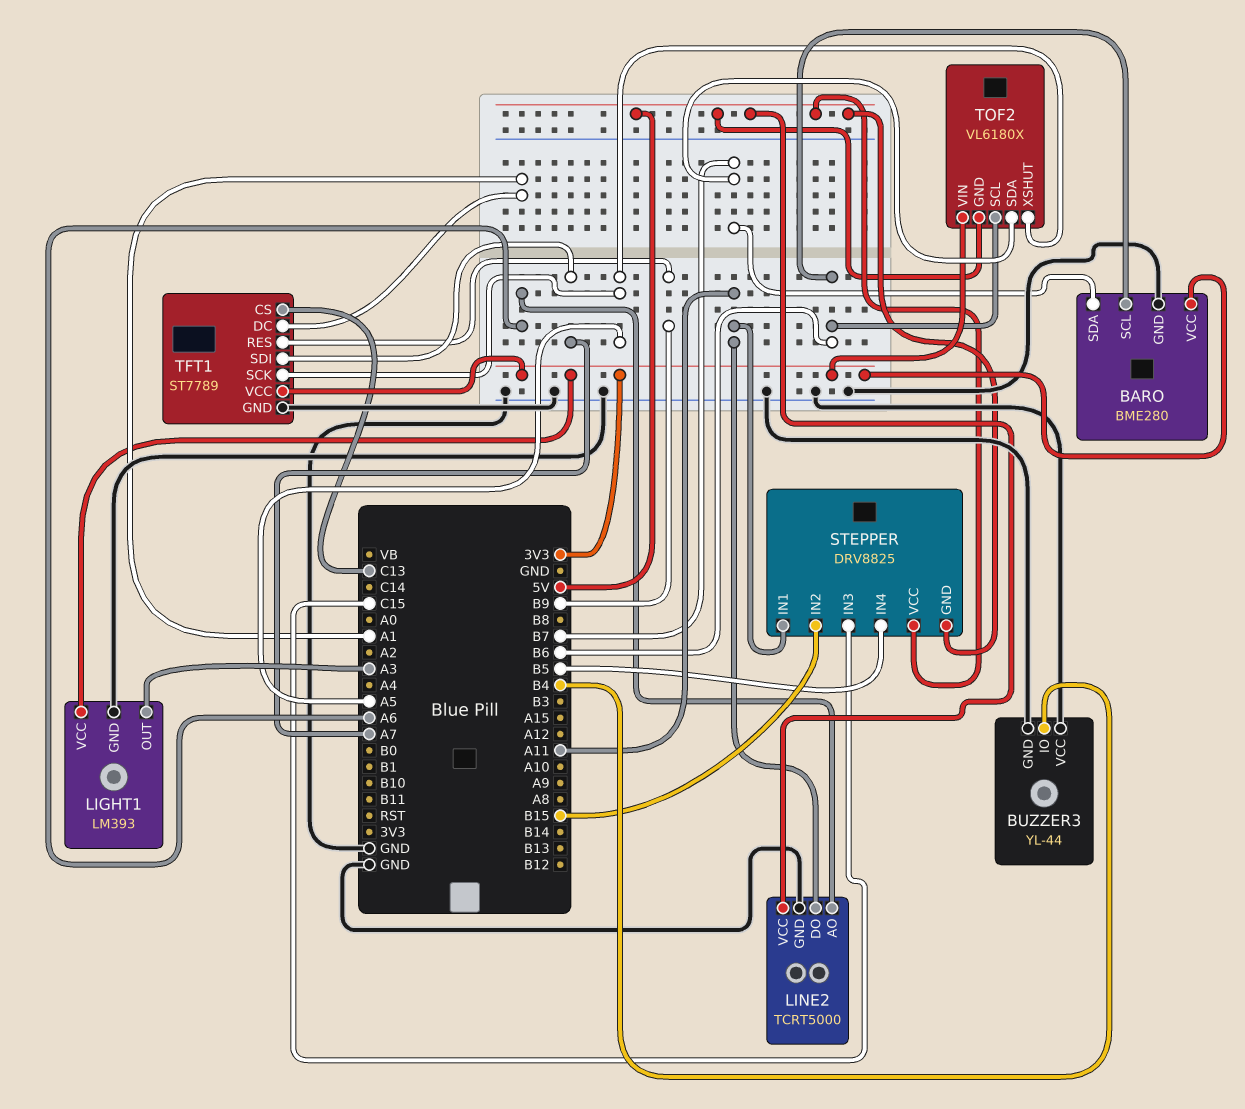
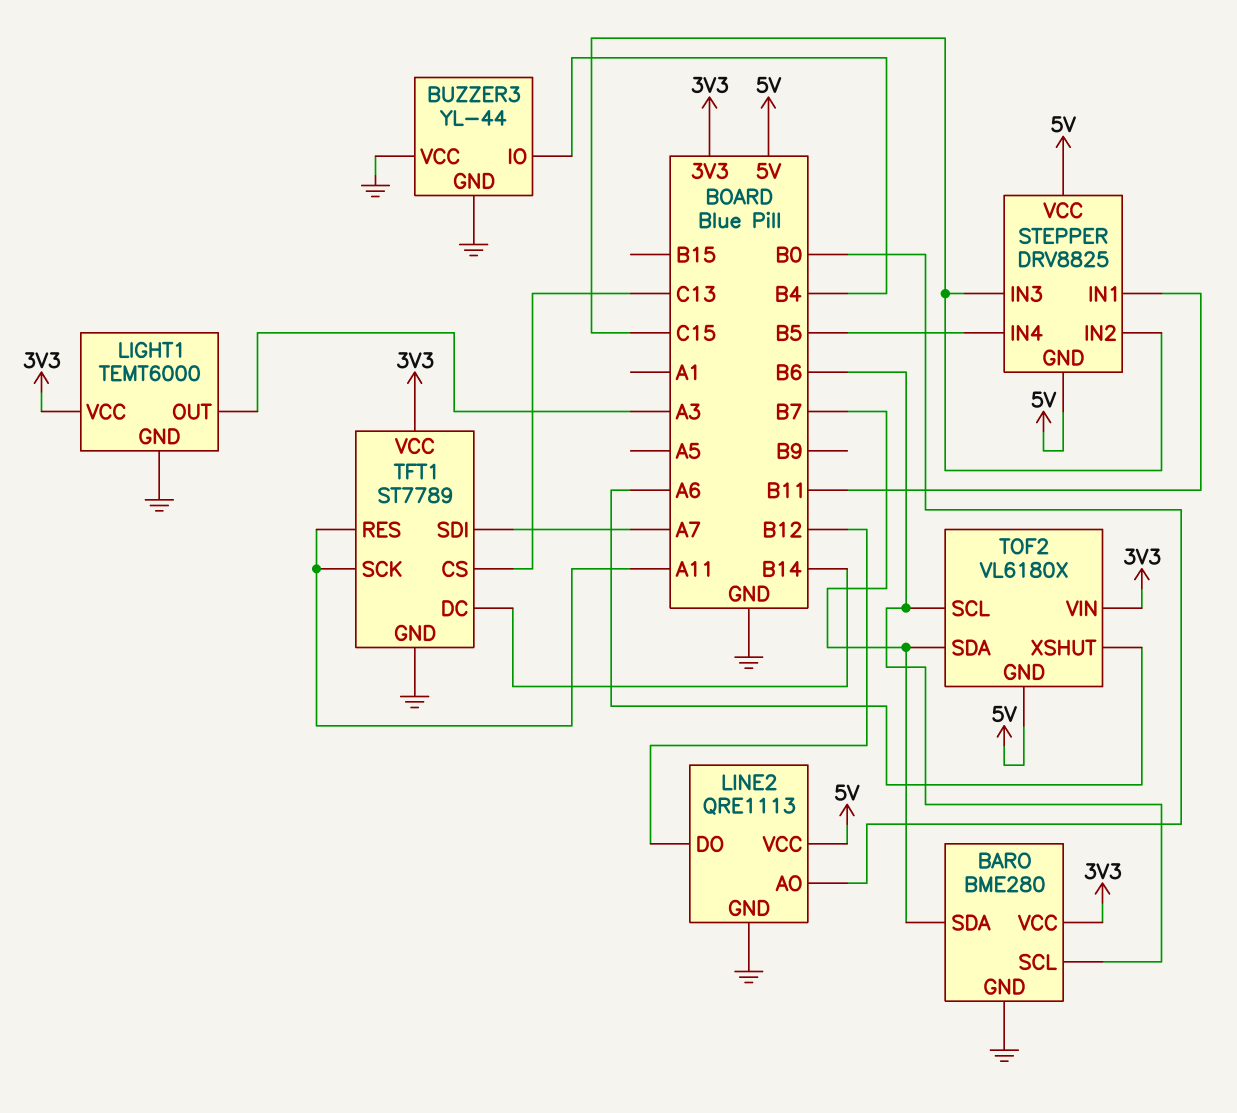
LIGHT1: LM393 -> TEMT6000
LINE2: TCRT5000 -> QRE1113
LINE2 pin AO: A6 -> B0
LINE2 pin DO: A11 -> B12
STEPPER pin IN1: A11 -> B11
STEPPER pin IN2: B15 -> C15
TFT1 pin DC: A1 -> B14
TFT1 pin RES: B9 -> A11
TFT1 pin SCK: A5 -> A11
TOF2 pin XSHUT: A5 -> A6

